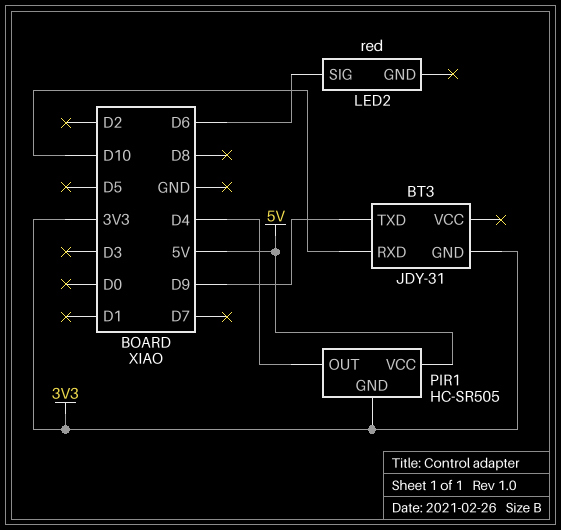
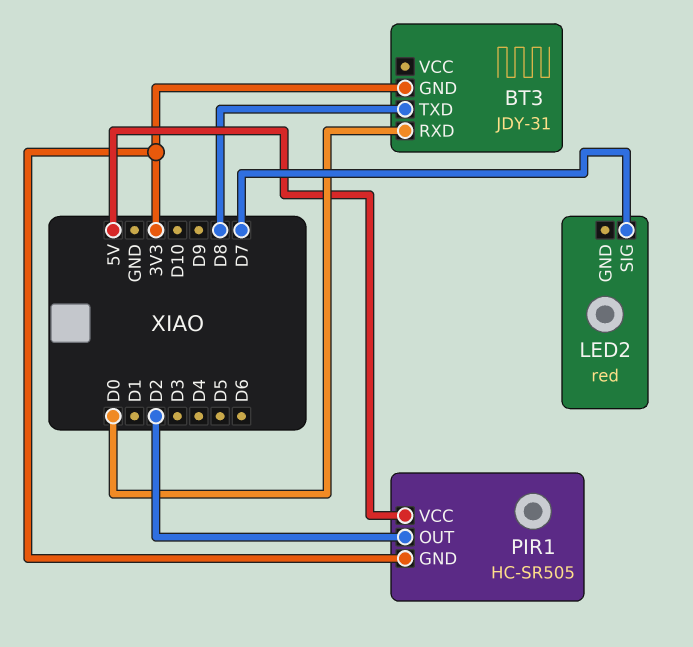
BT3 pin RXD: D10 -> D0
BT3 pin TXD: D9 -> D8
LED2 pin SIG: D6 -> D7
PIR1 pin OUT: D4 -> D2

